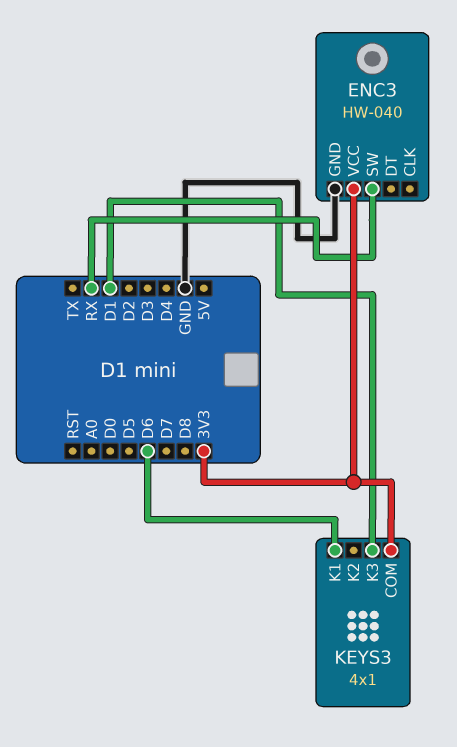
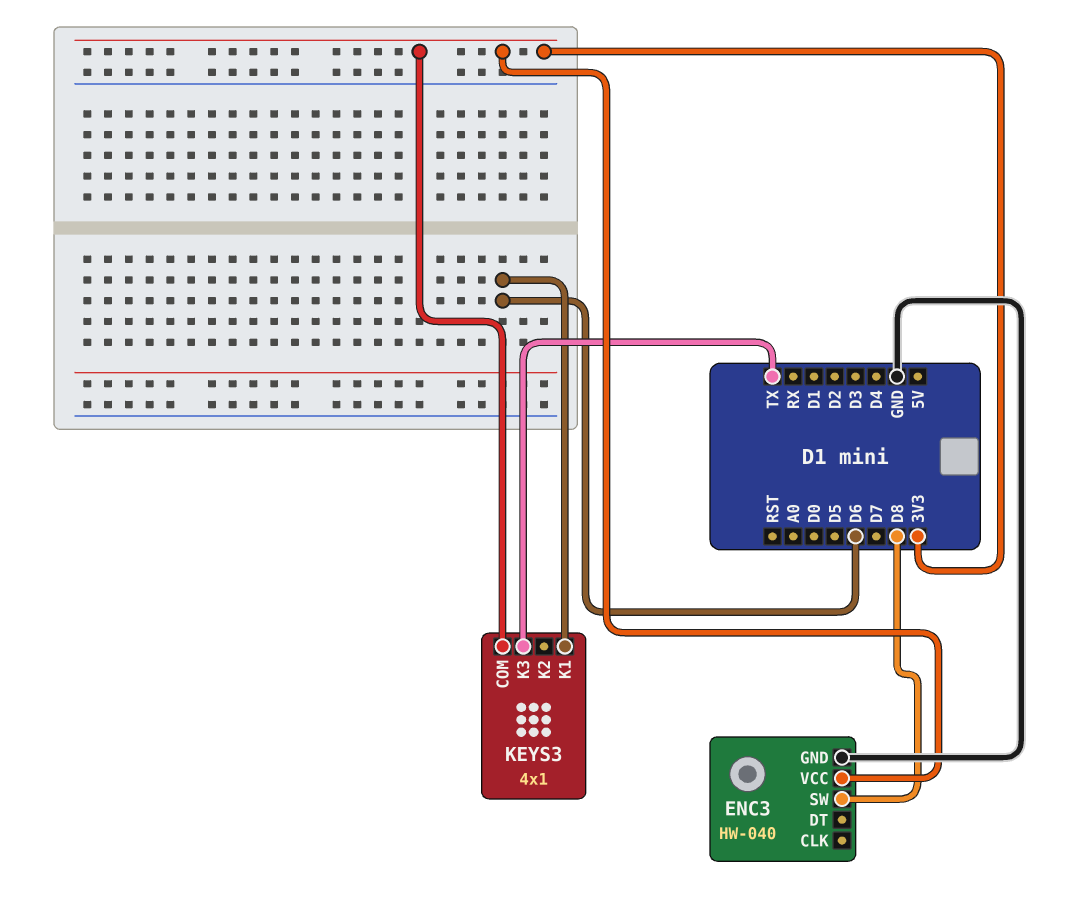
ENC3 pin SW: RX -> D8
KEYS3 pin K3: D1 -> TX

